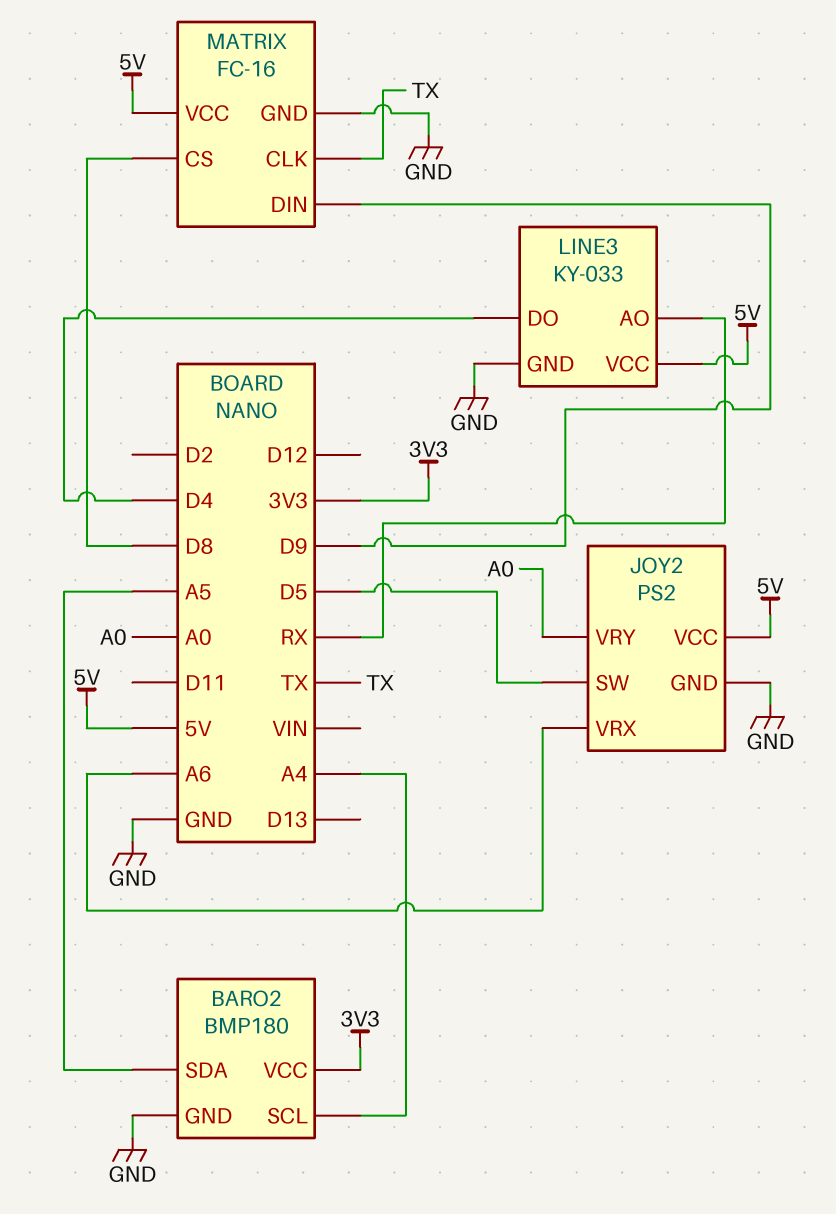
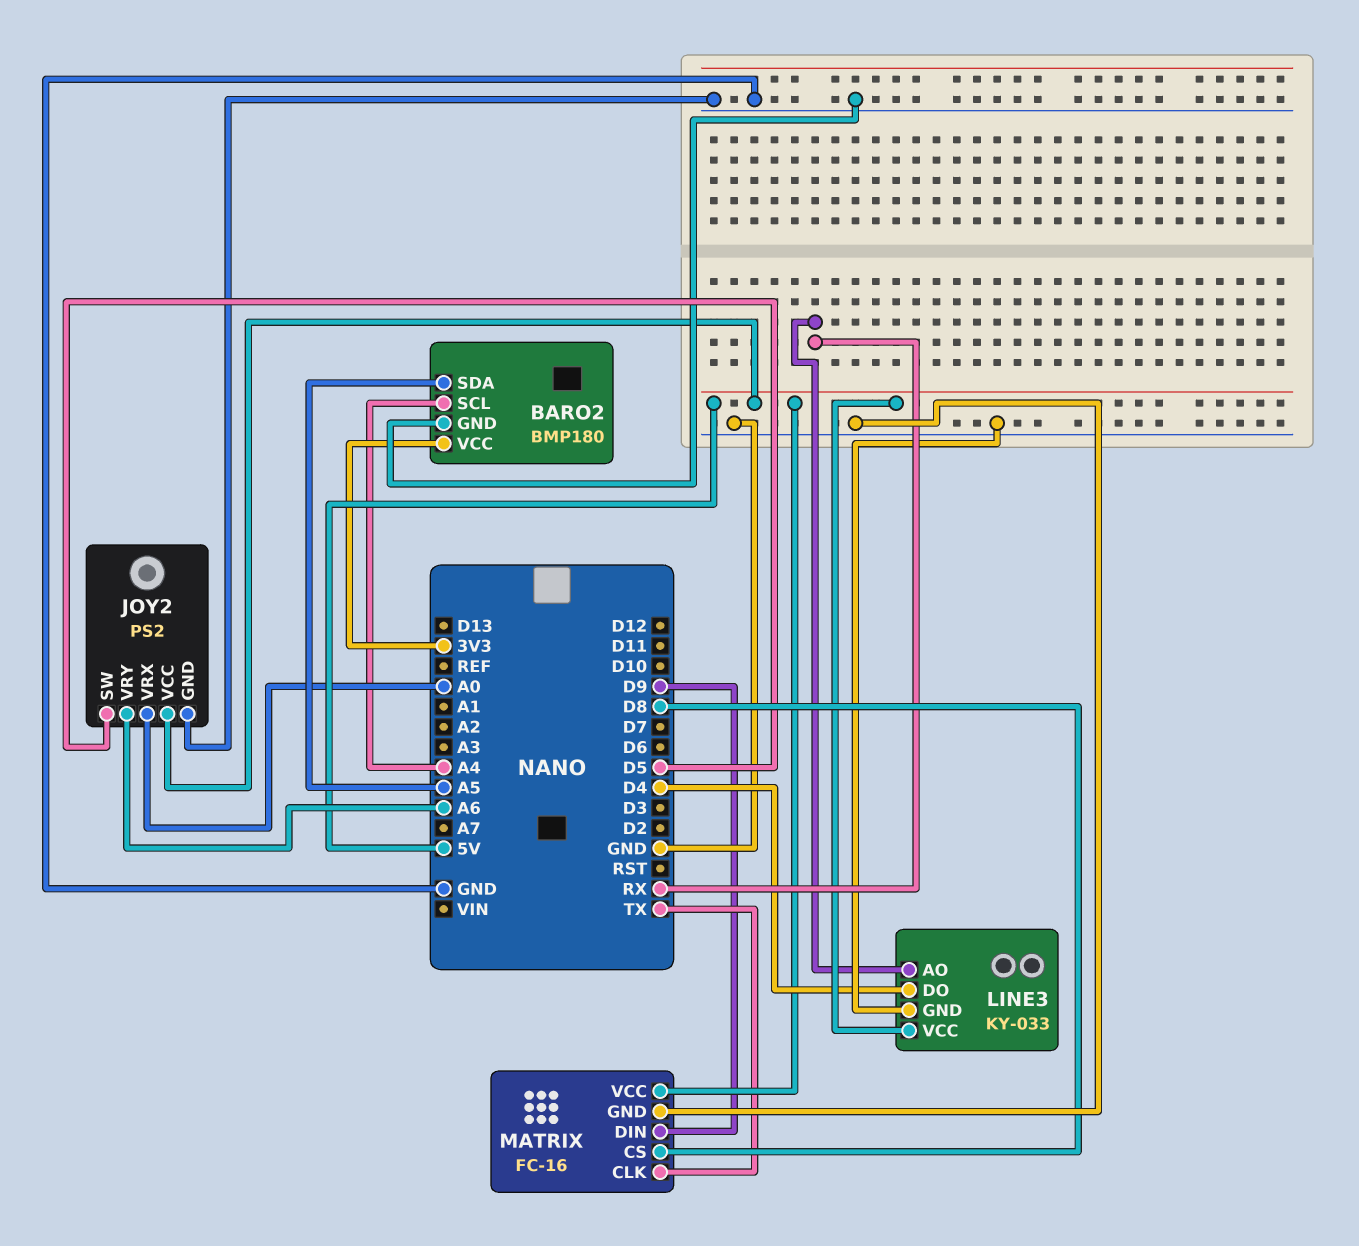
JOY2 pin VRX: A6 -> A0
JOY2 pin VRY: A0 -> A6

